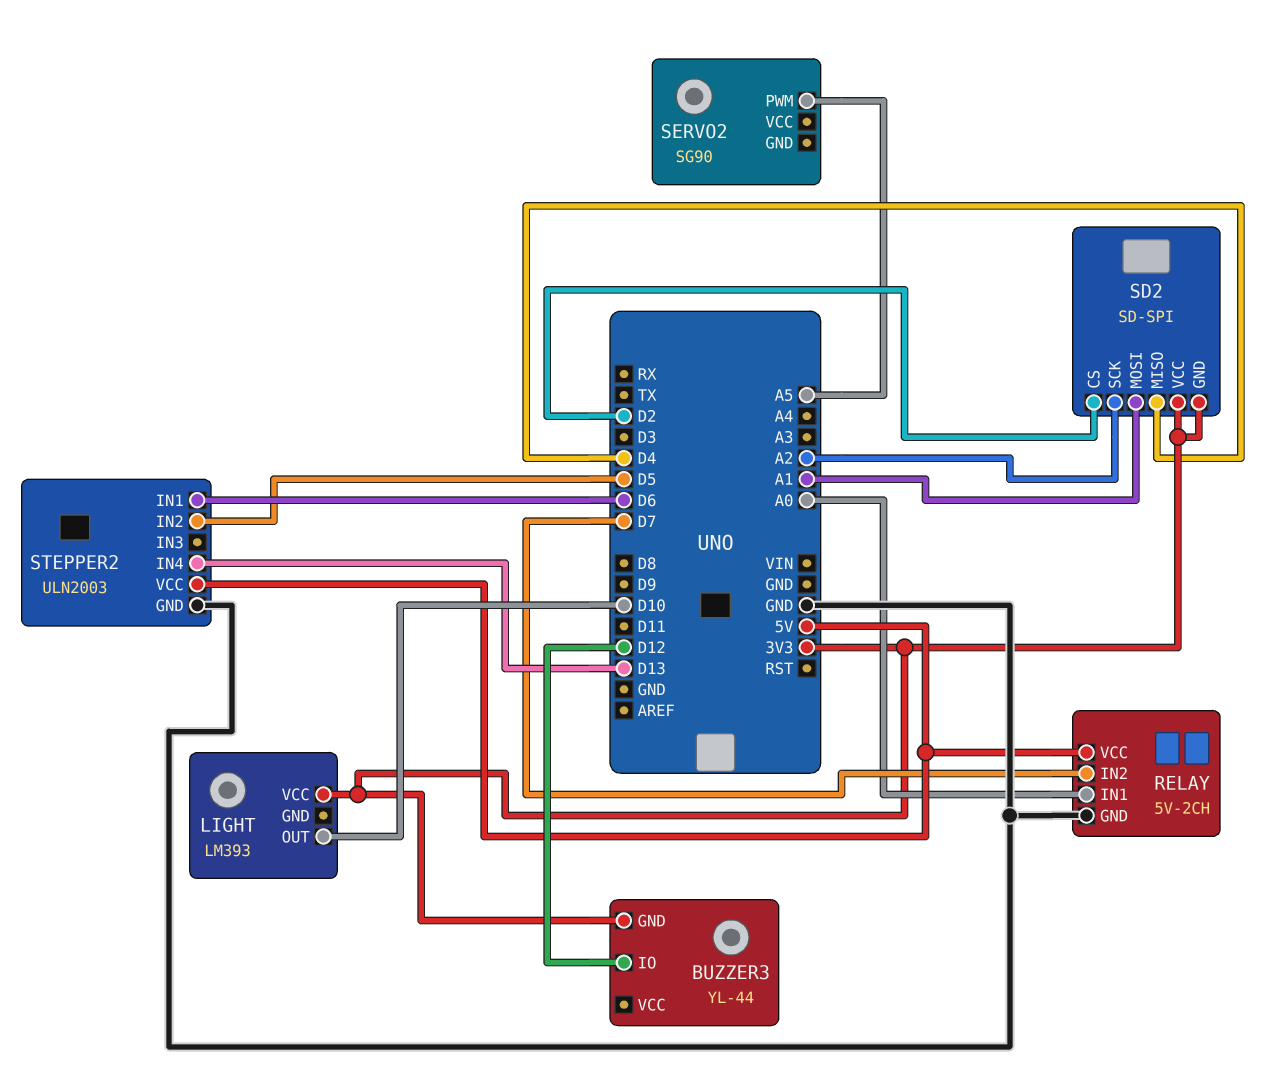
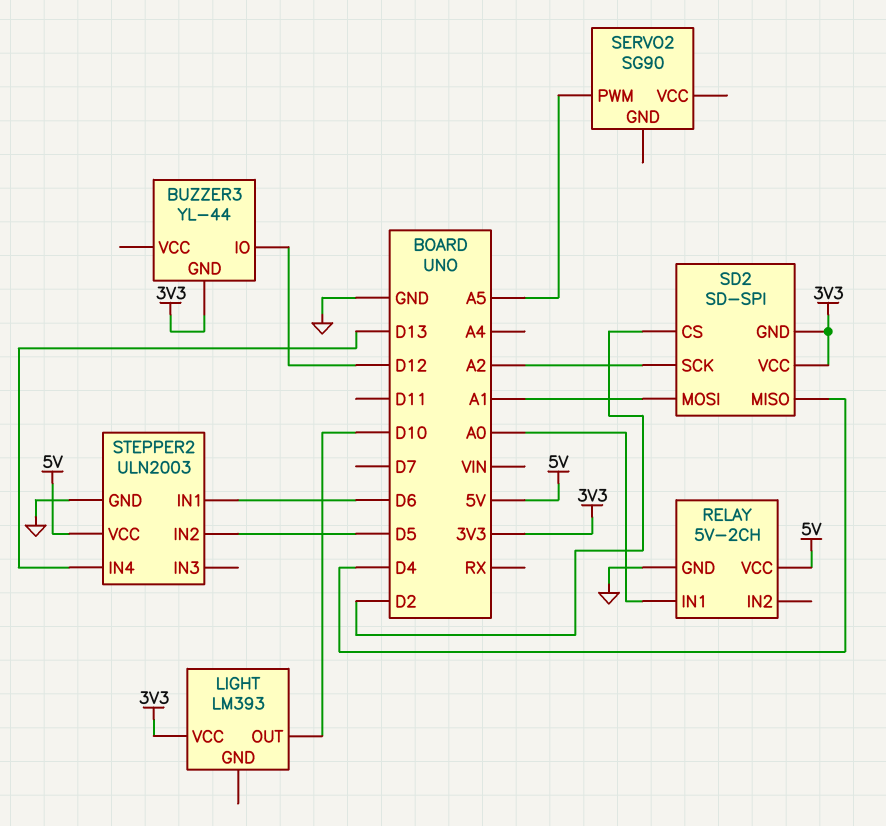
RELAY pin IN2: D7 -> none

